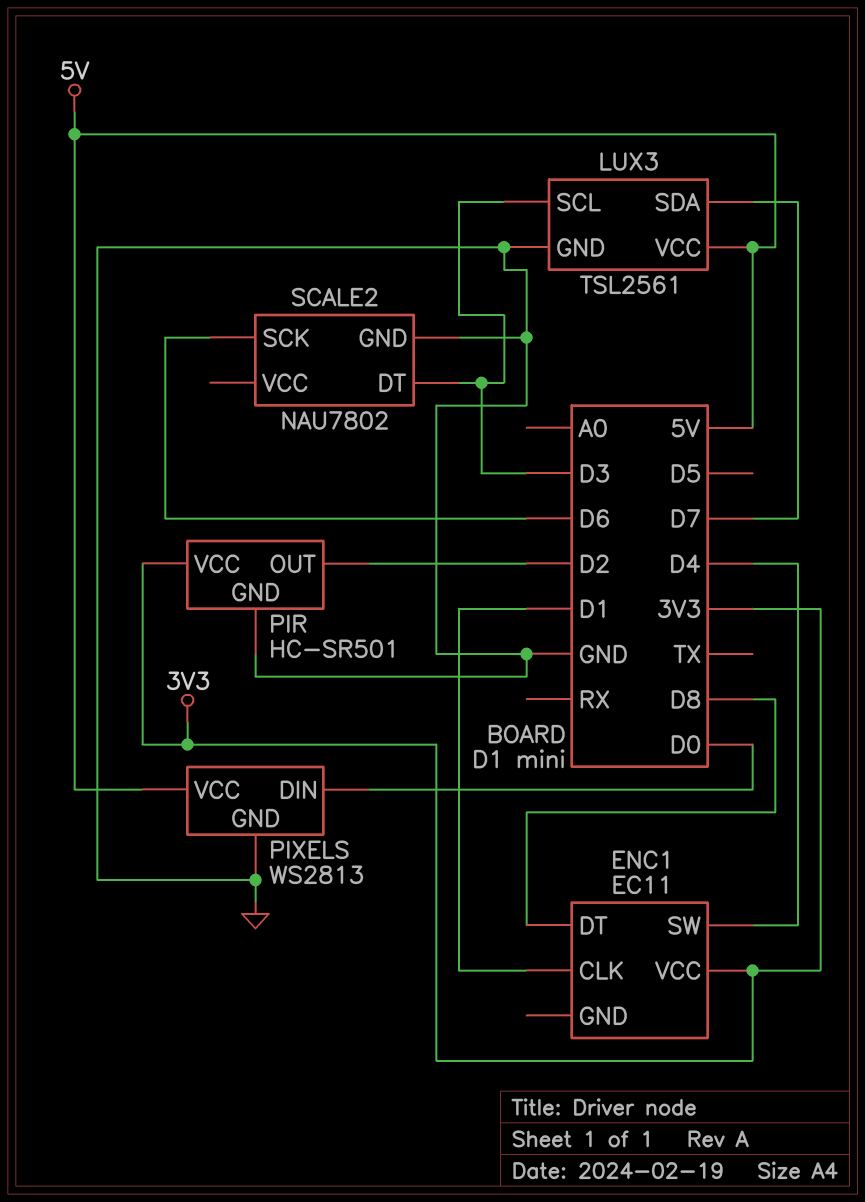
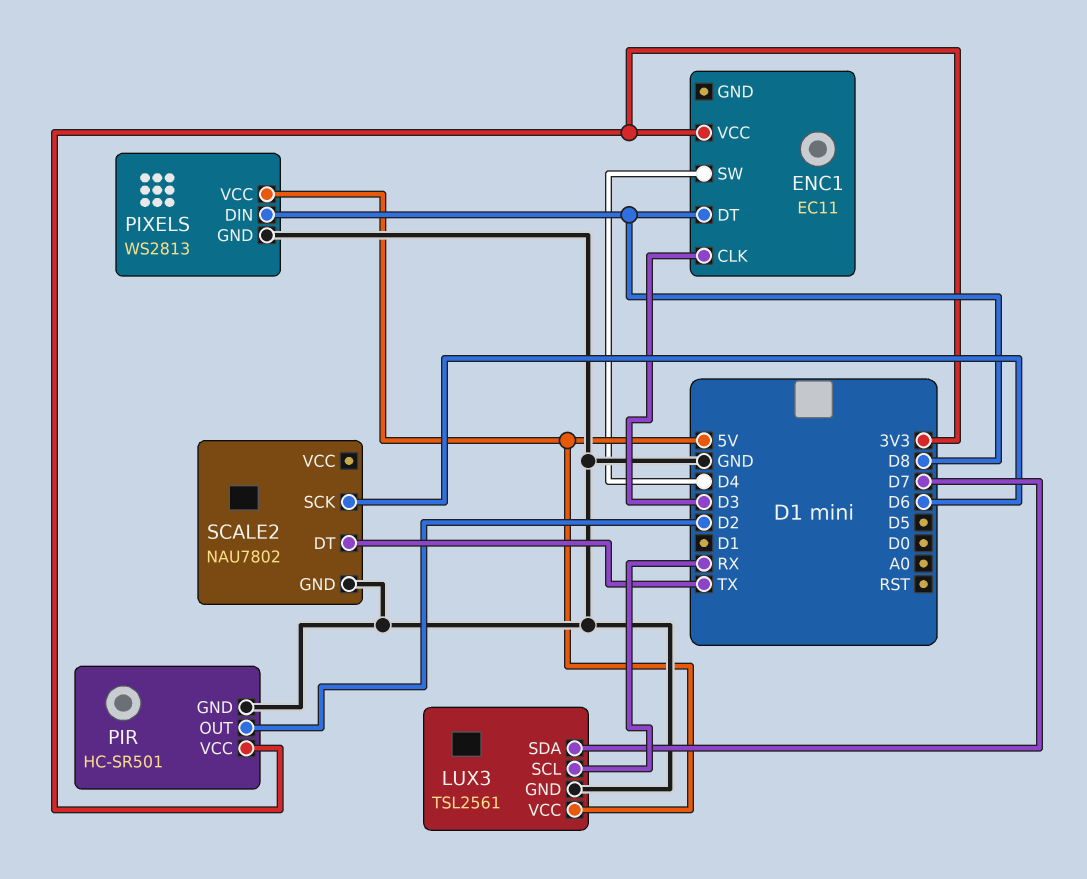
ENC1 pin CLK: D1 -> D3
LUX3 pin SCL: D3 -> RX
PIXELS pin DIN: D0 -> D8
SCALE2 pin DT: D3 -> TX

